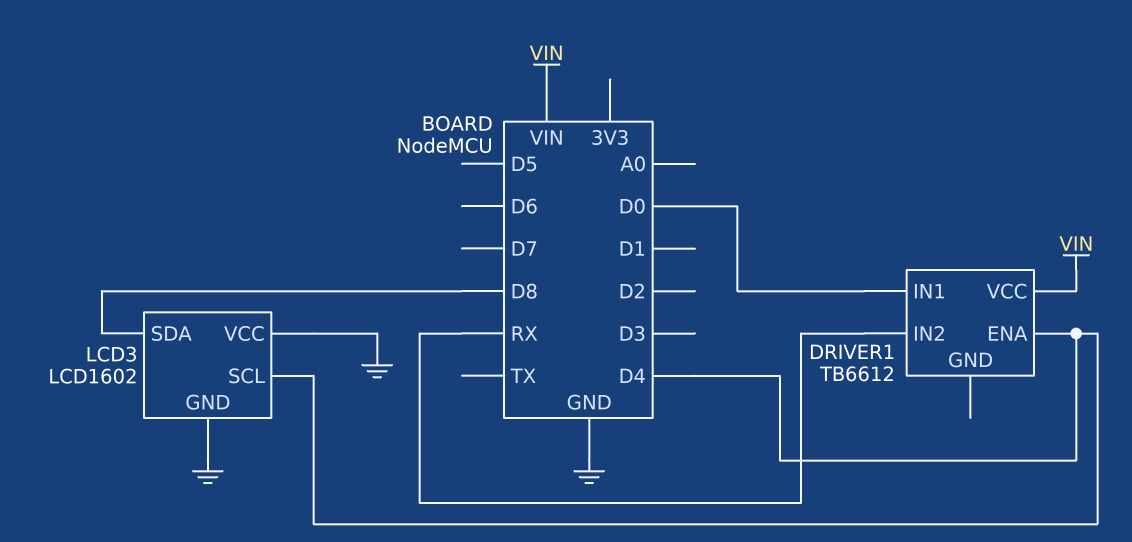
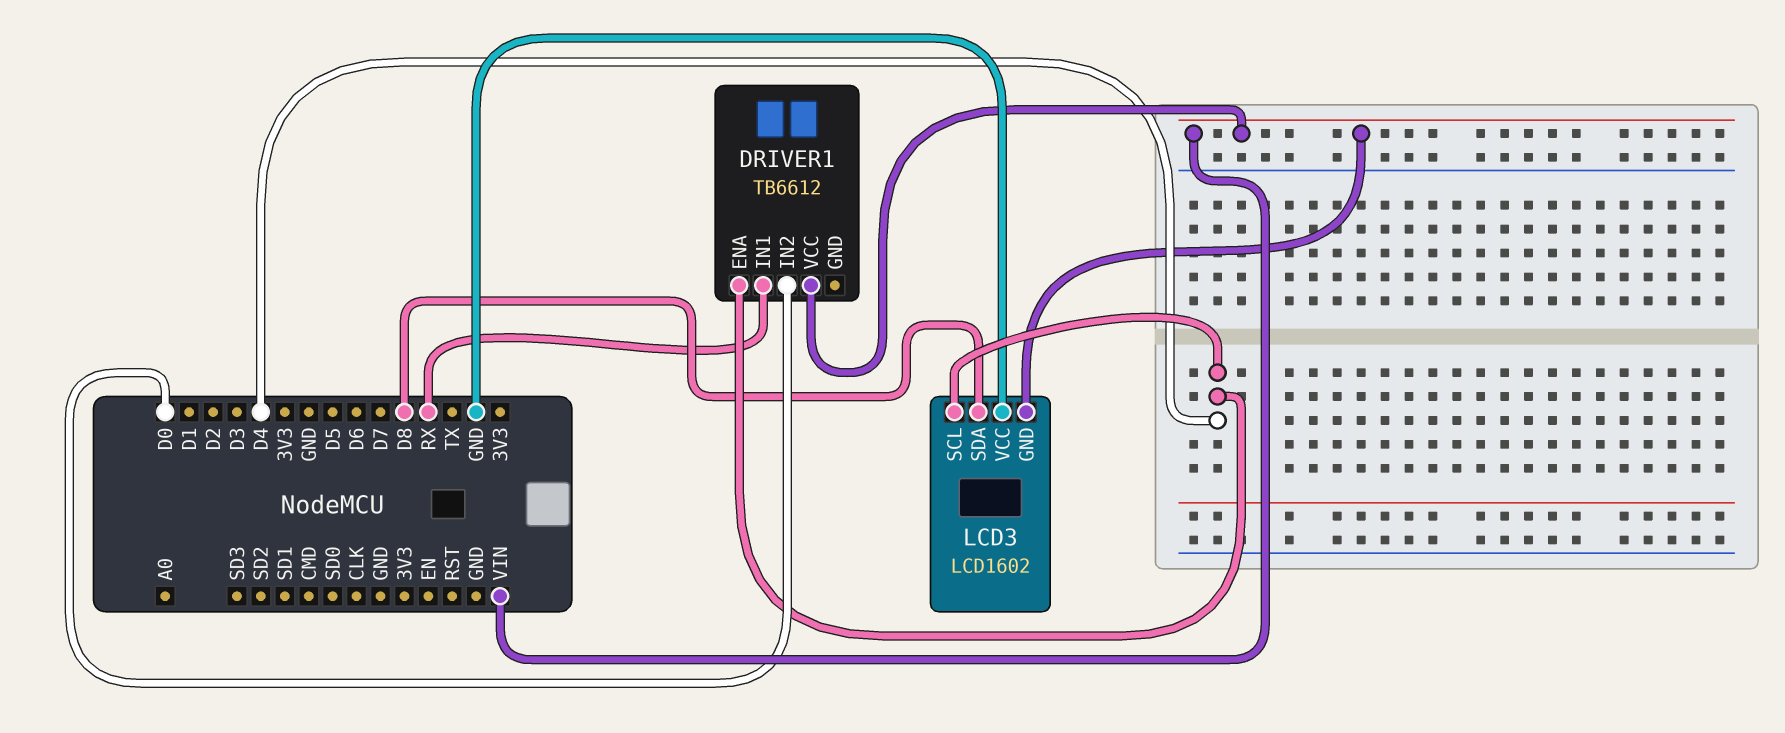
DRIVER1 pin IN1: D0 -> RX
DRIVER1 pin IN2: RX -> D0
LCD3 pin GND: GND -> VIN

